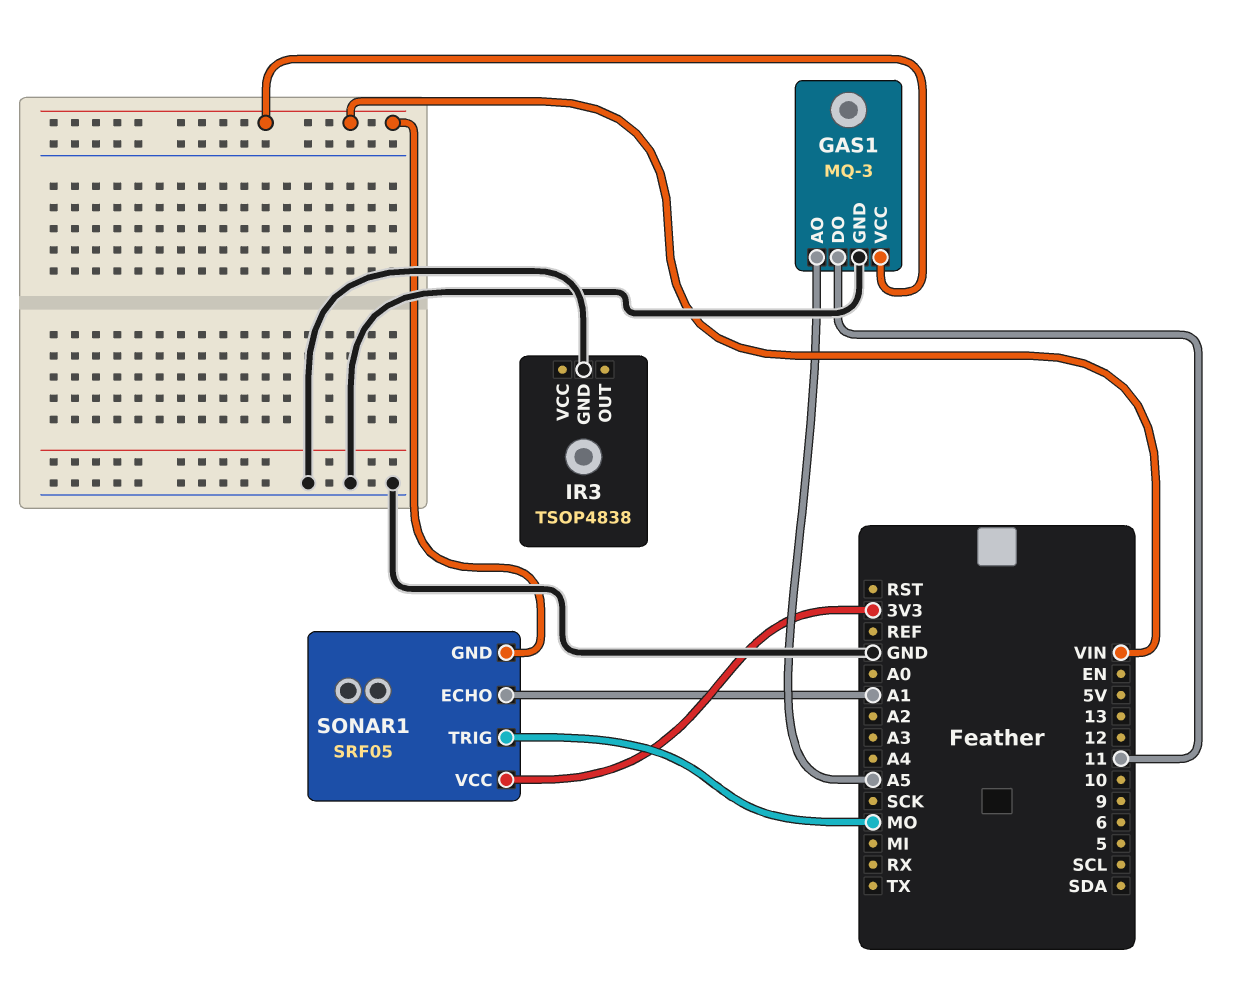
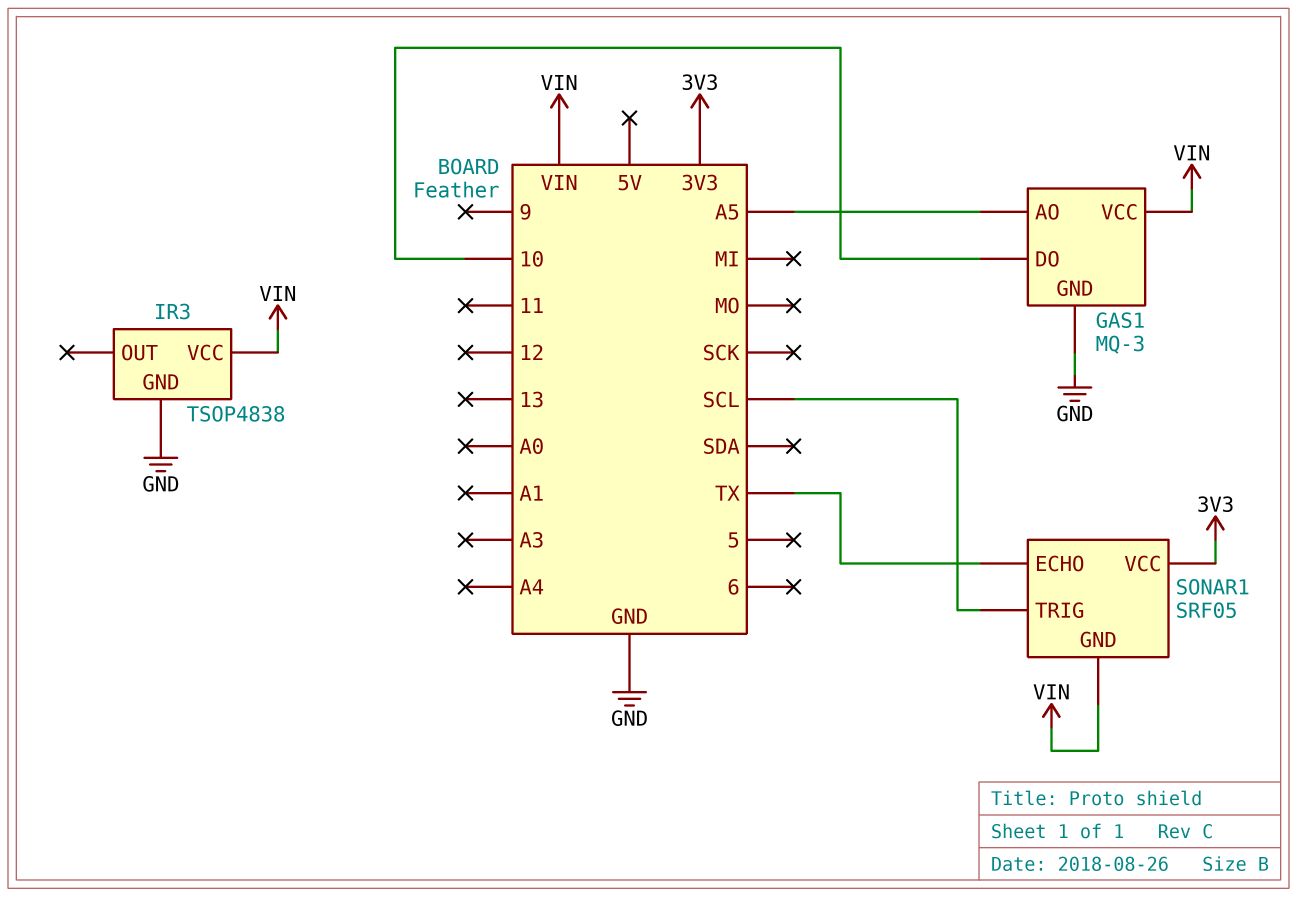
GAS1 pin DO: 11 -> 10
IR3 pin VCC: none -> VIN
SONAR1 pin ECHO: A1 -> TX
SONAR1 pin TRIG: MO -> SCL

